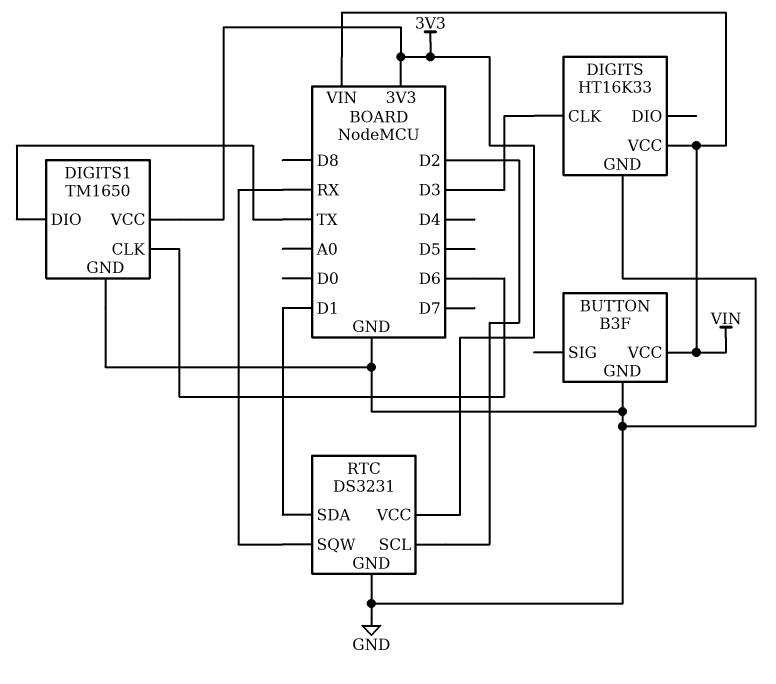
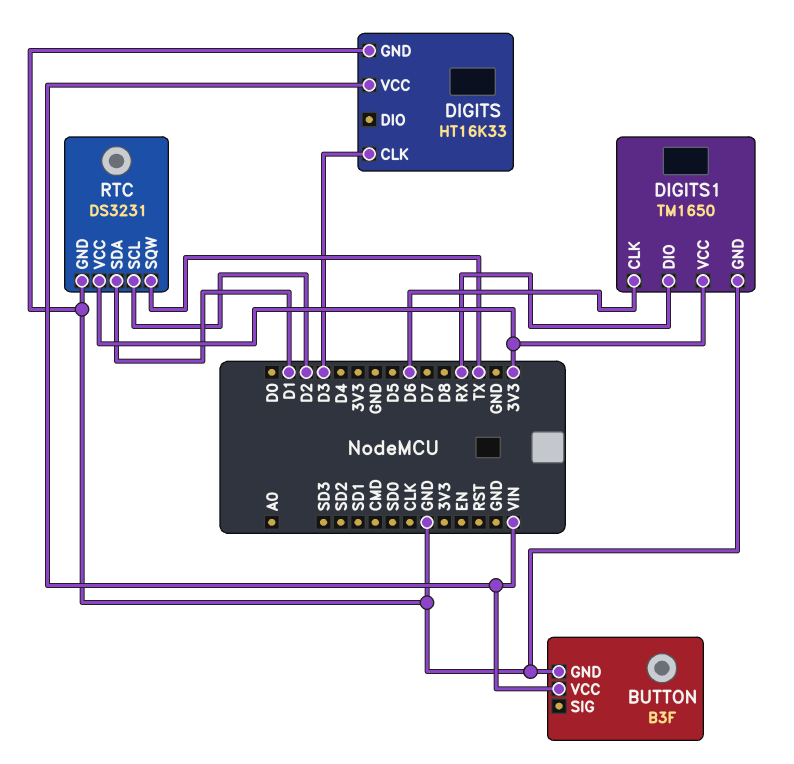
DIGITS1 pin DIO: TX -> RX
RTC pin SQW: RX -> TX

